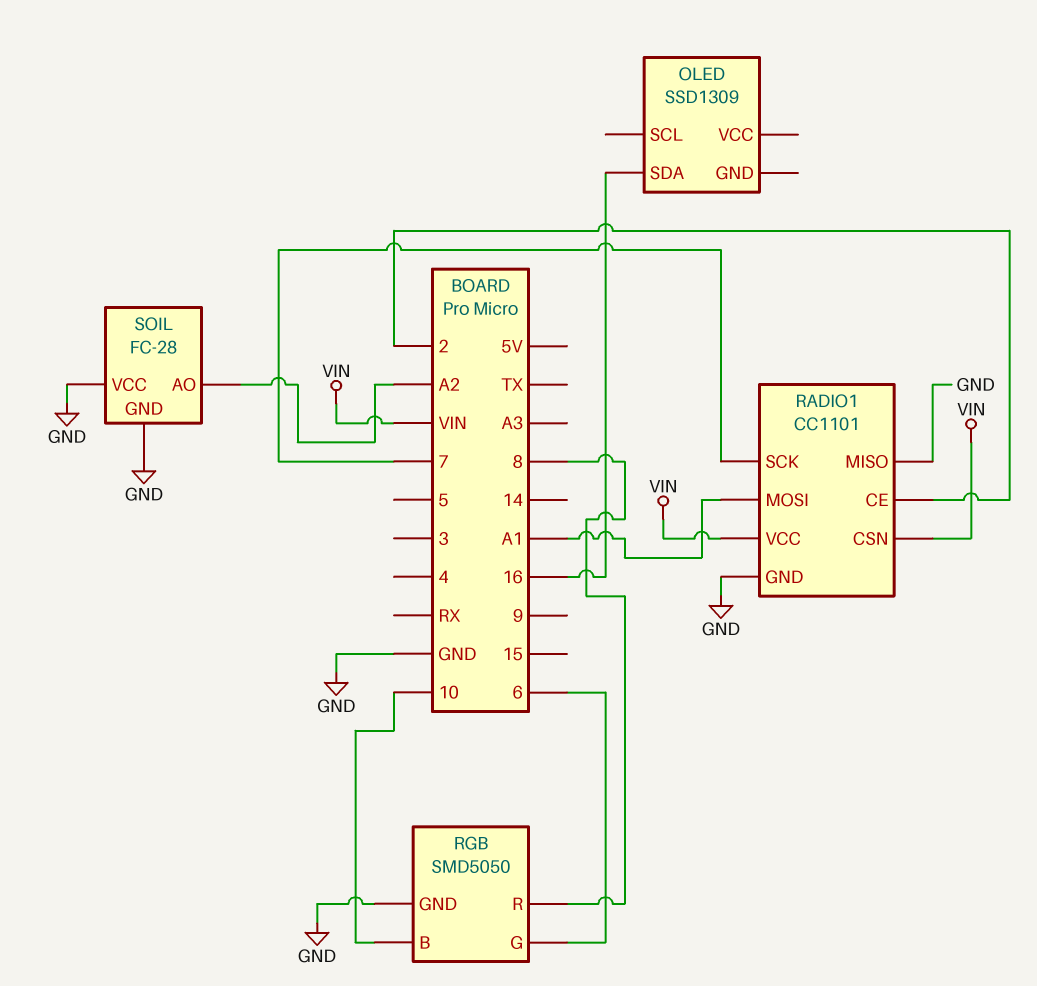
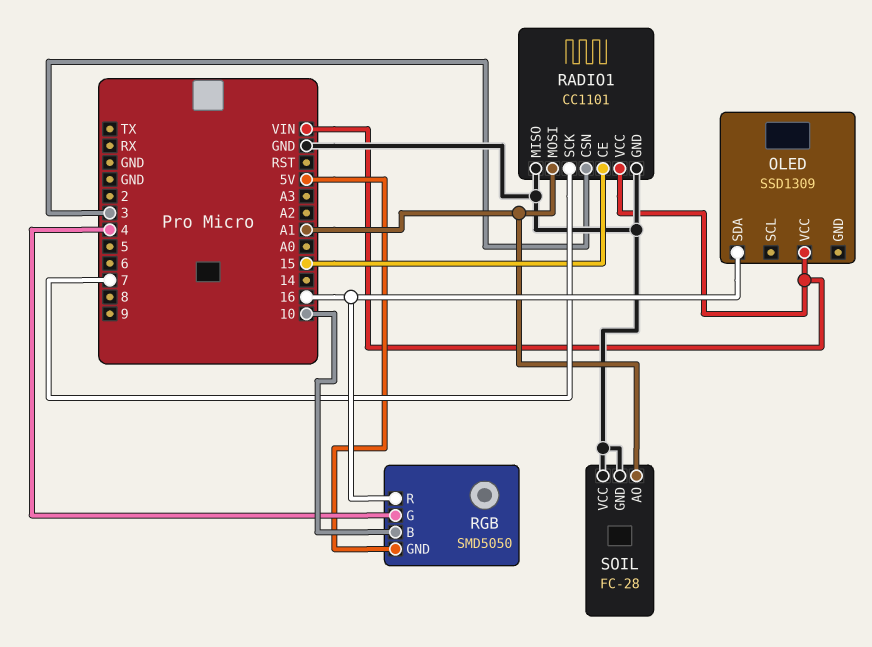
OLED pin VCC: none -> VIN
RADIO1 pin CE: 2 -> 15
RADIO1 pin CSN: VIN -> 3
RGB pin G: 6 -> 4
RGB pin GND: GND -> 5V
RGB pin R: 8 -> 16
SOIL pin AO: A2 -> A1

